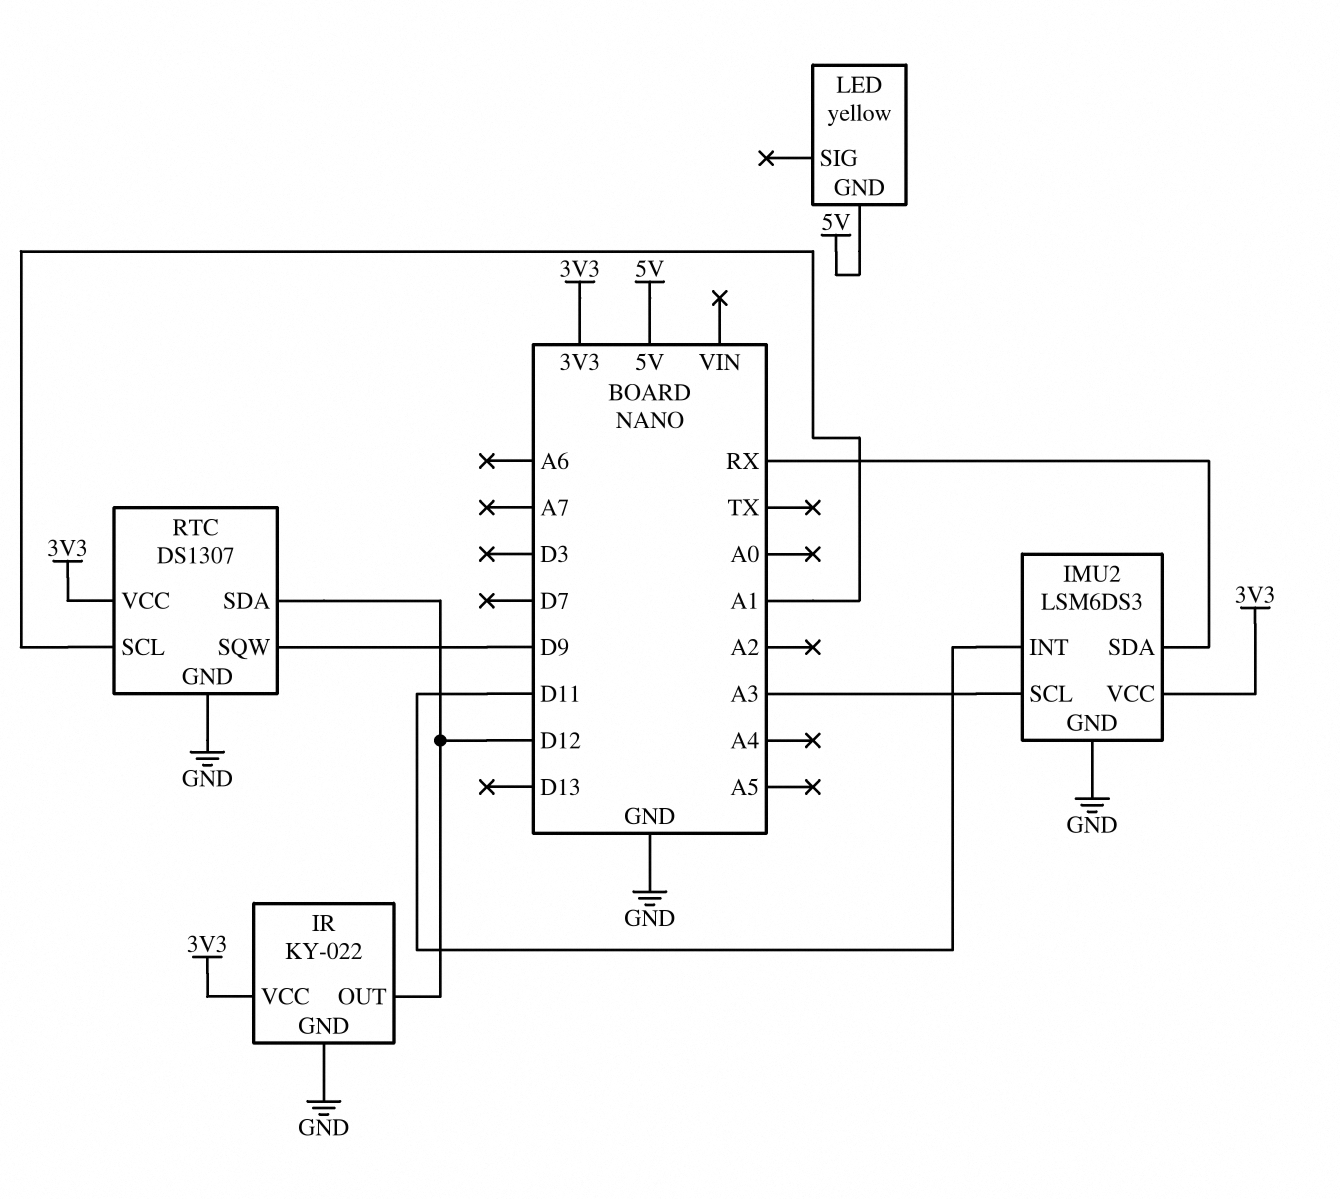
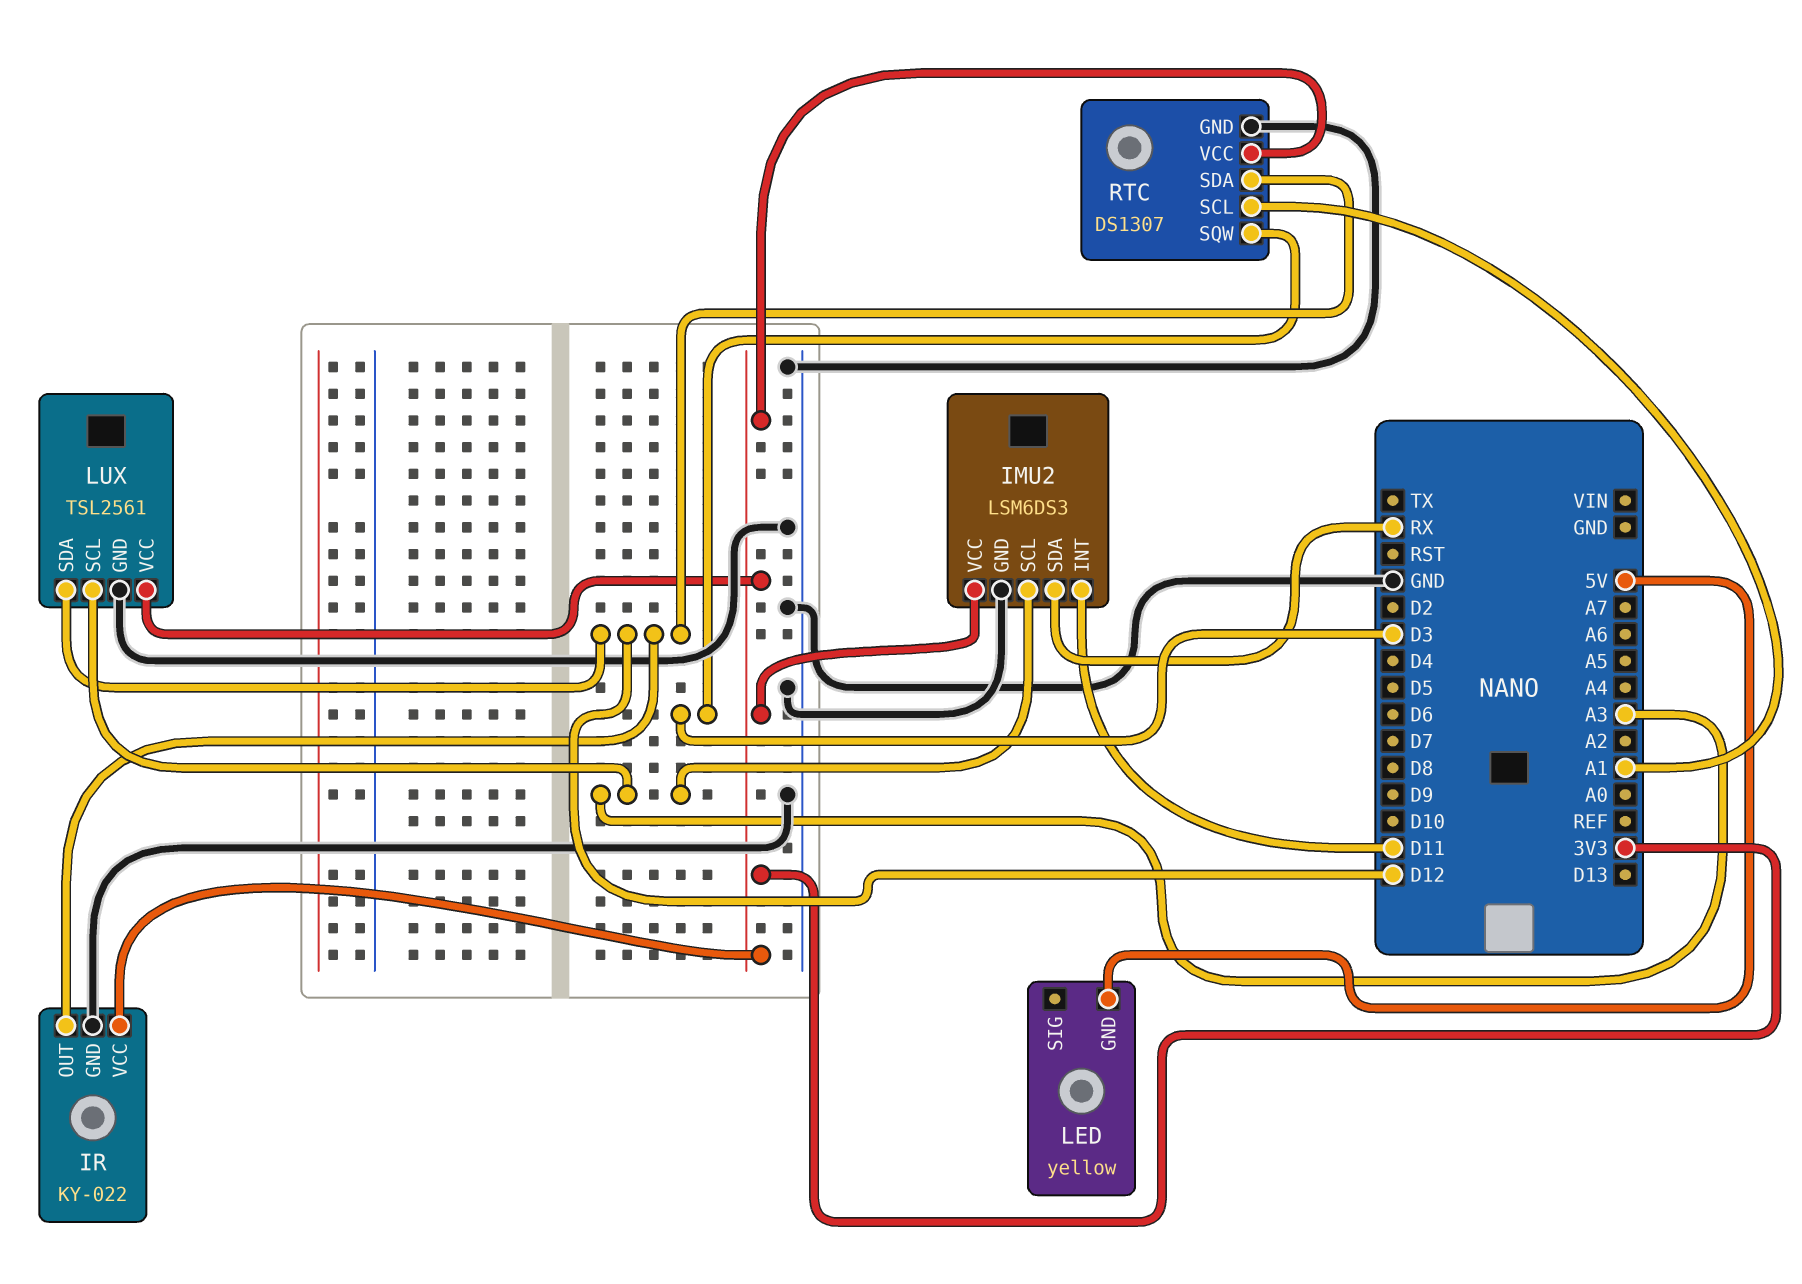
LUX: none -> TSL2561
LUX pin GND: none -> GND
LUX pin SCL: none -> A3
LUX pin SDA: none -> D12
LUX pin VCC: none -> 3V3
RTC pin SQW: D9 -> D3

